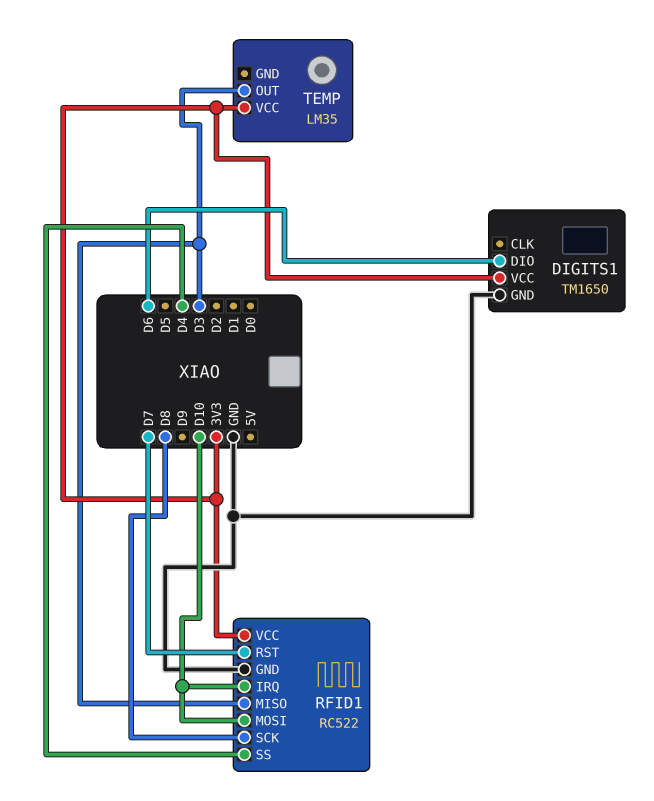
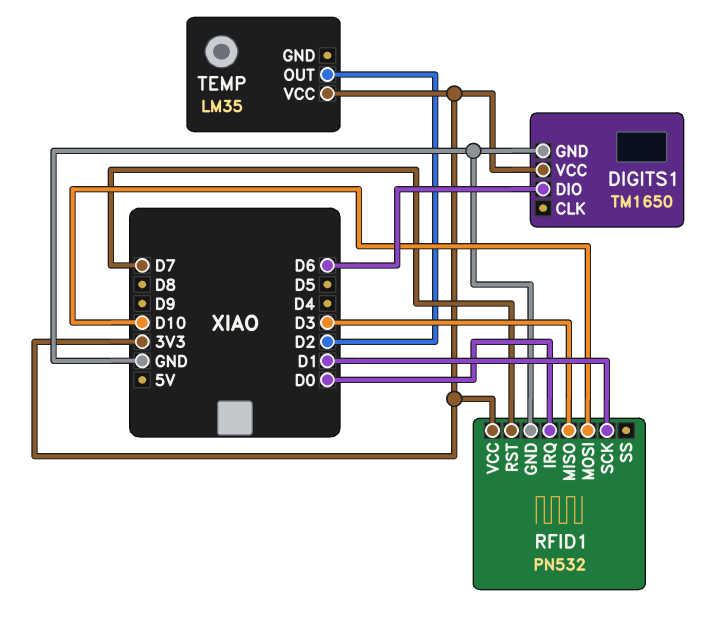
RFID1: RC522 -> PN532
RFID1 pin IRQ: D10 -> D0
RFID1 pin SCK: D8 -> D1
RFID1 pin SS: D4 -> none
TEMP pin OUT: D3 -> D2

